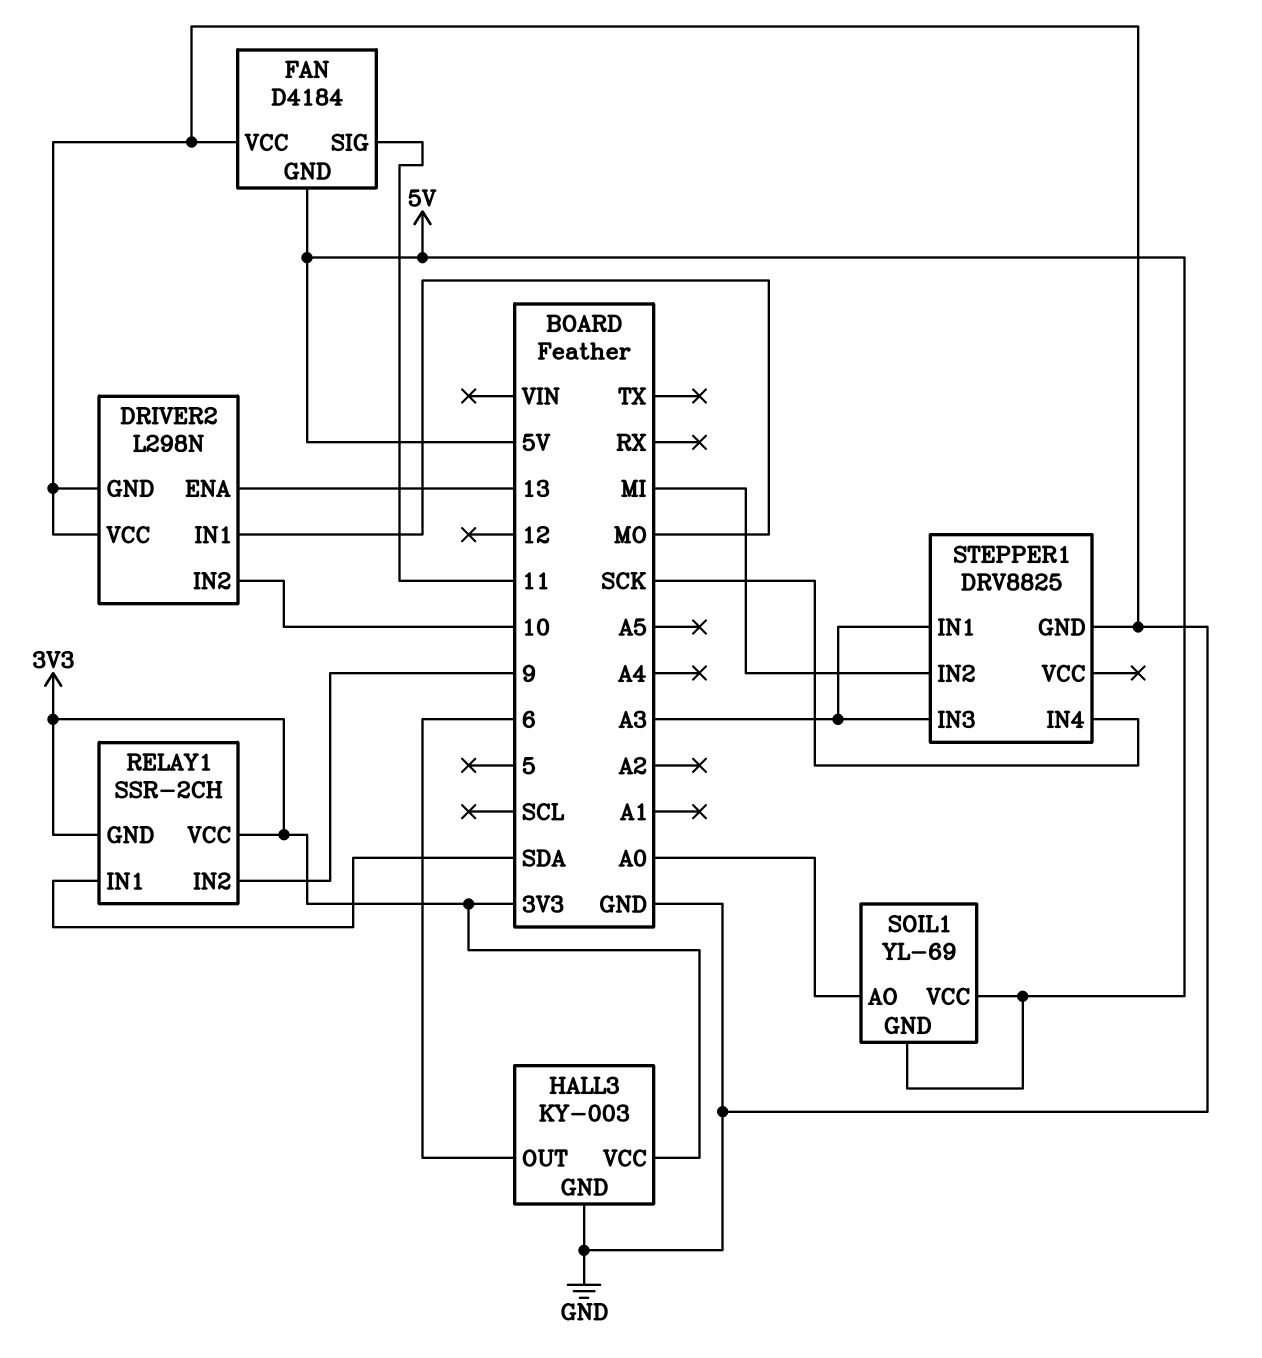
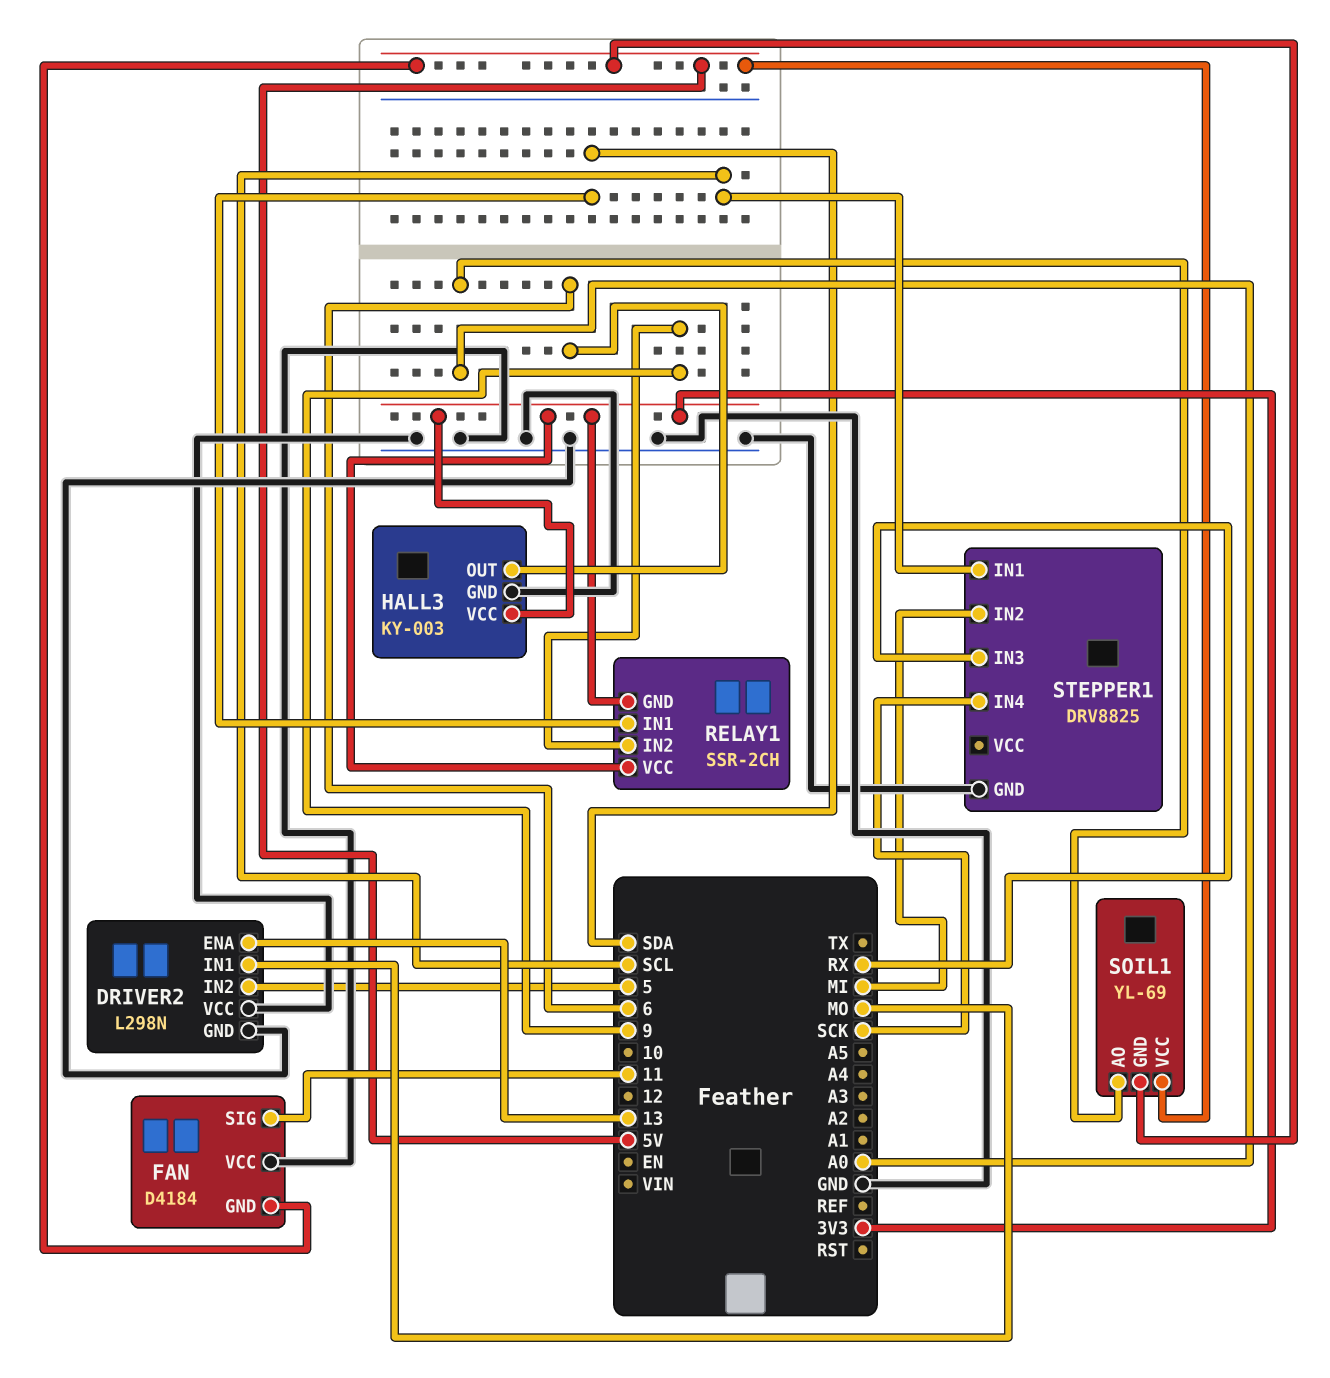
DRIVER2 pin IN2: 10 -> 5
STEPPER1 pin IN1: A3 -> SCL
STEPPER1 pin IN3: A3 -> RX

